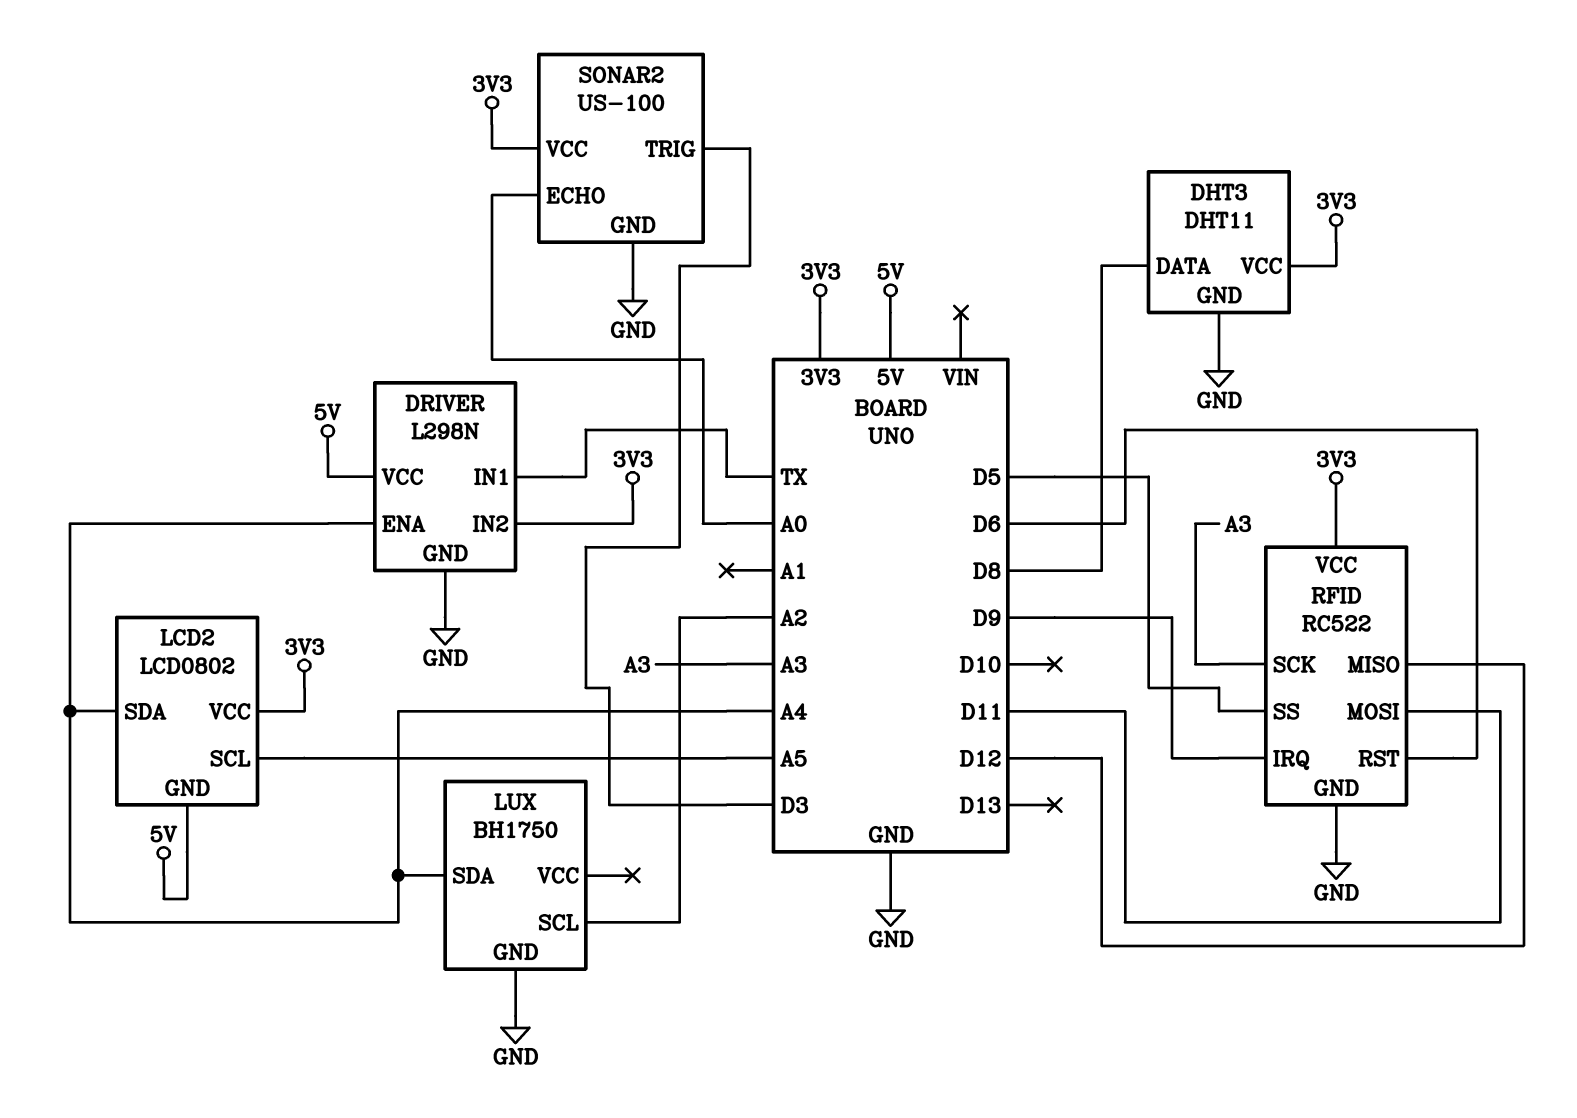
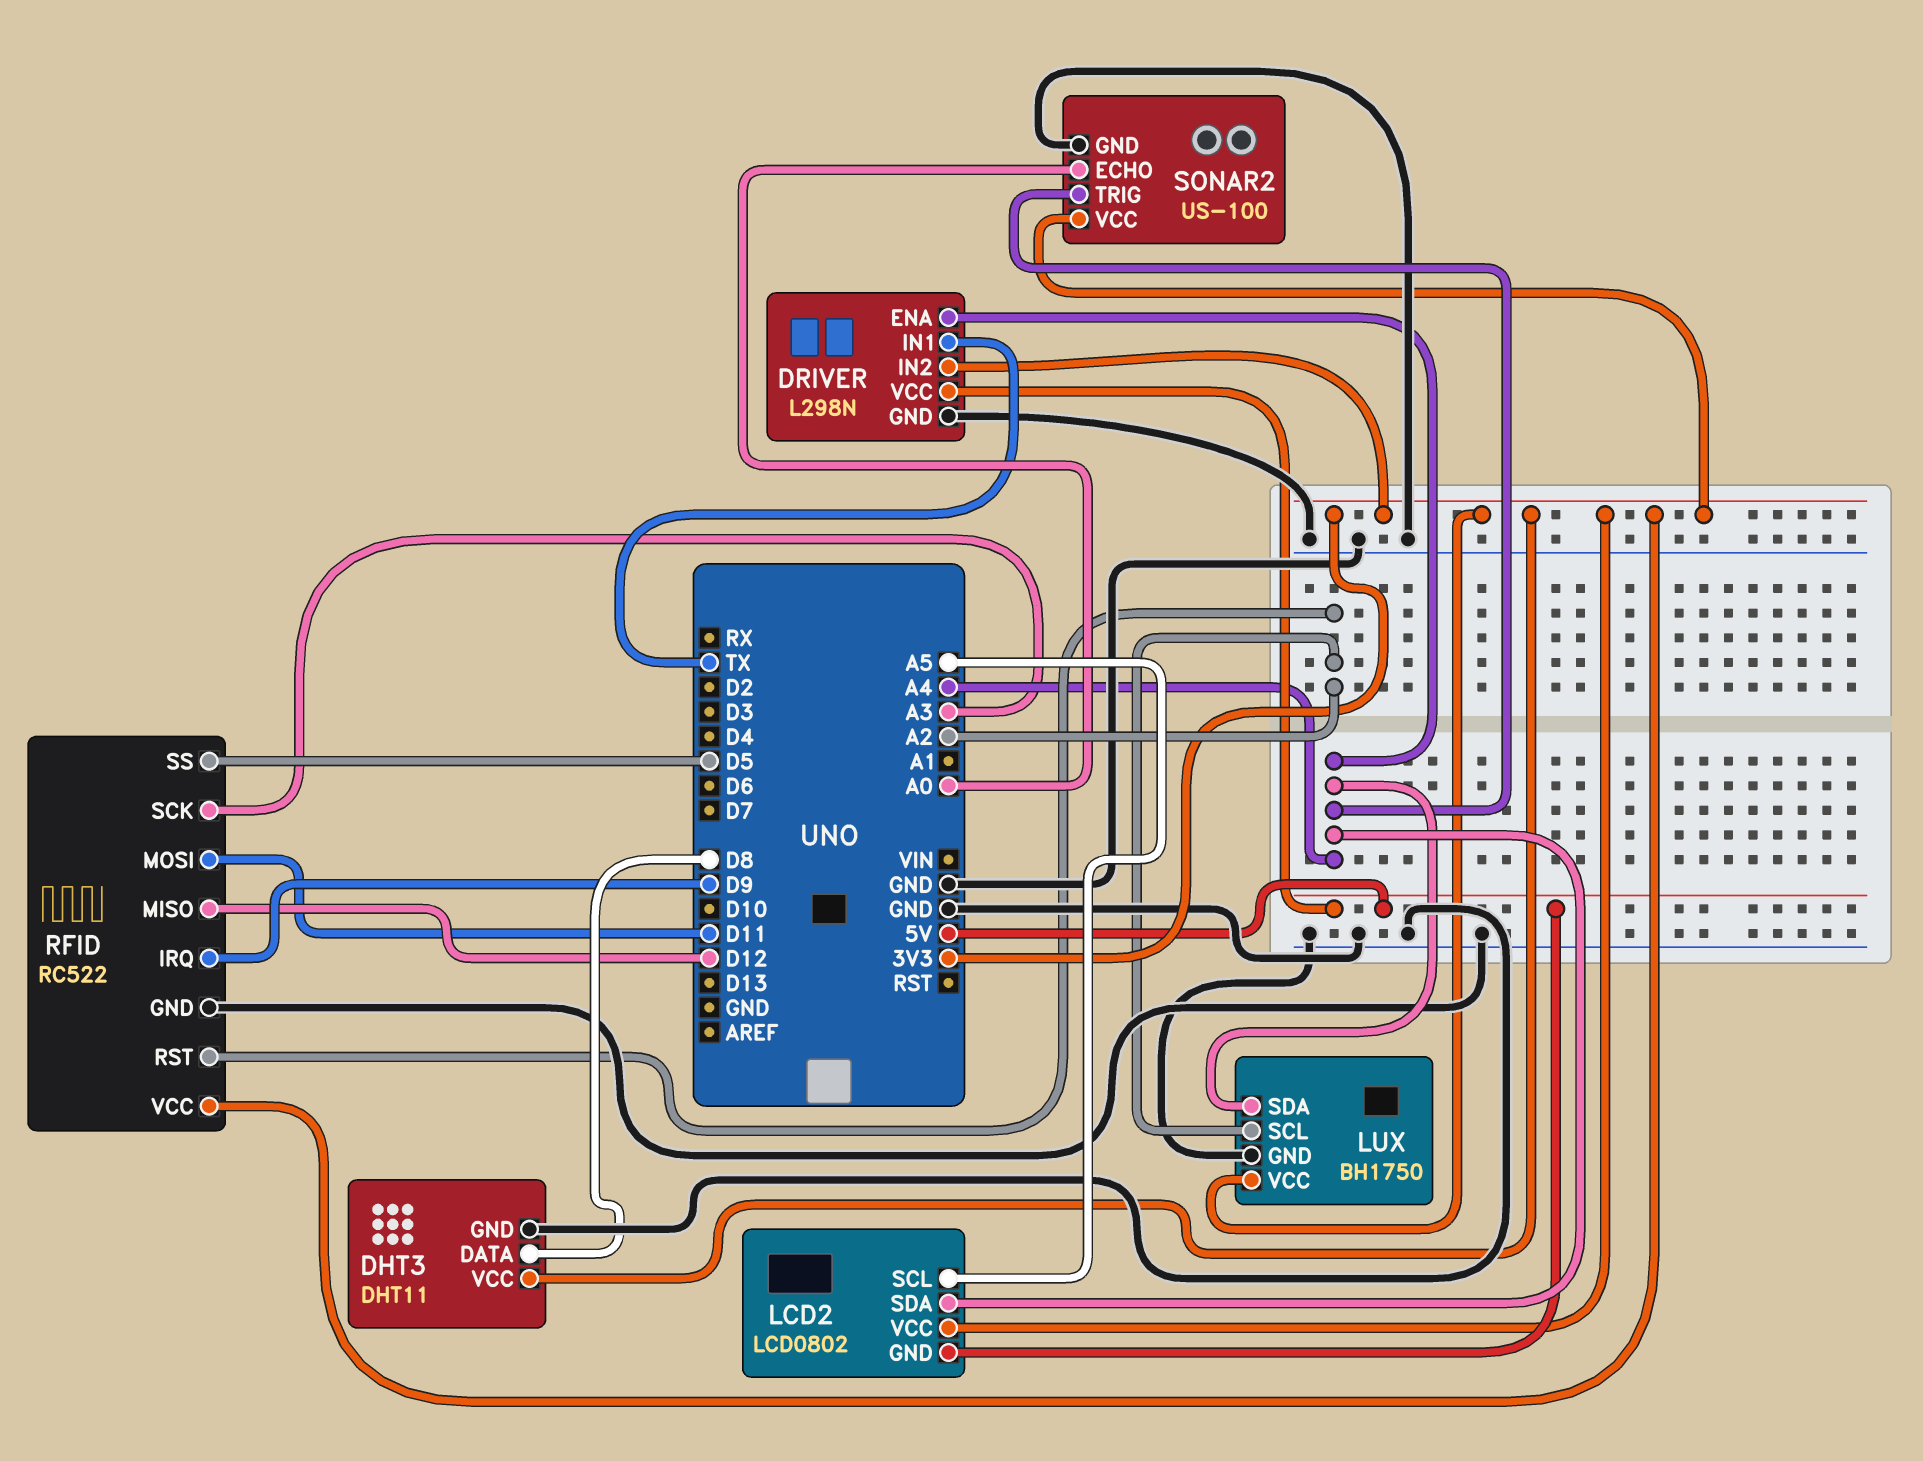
LUX pin VCC: none -> 3V3
RFID pin RST: D6 -> A2
SONAR2 pin TRIG: D3 -> A4

